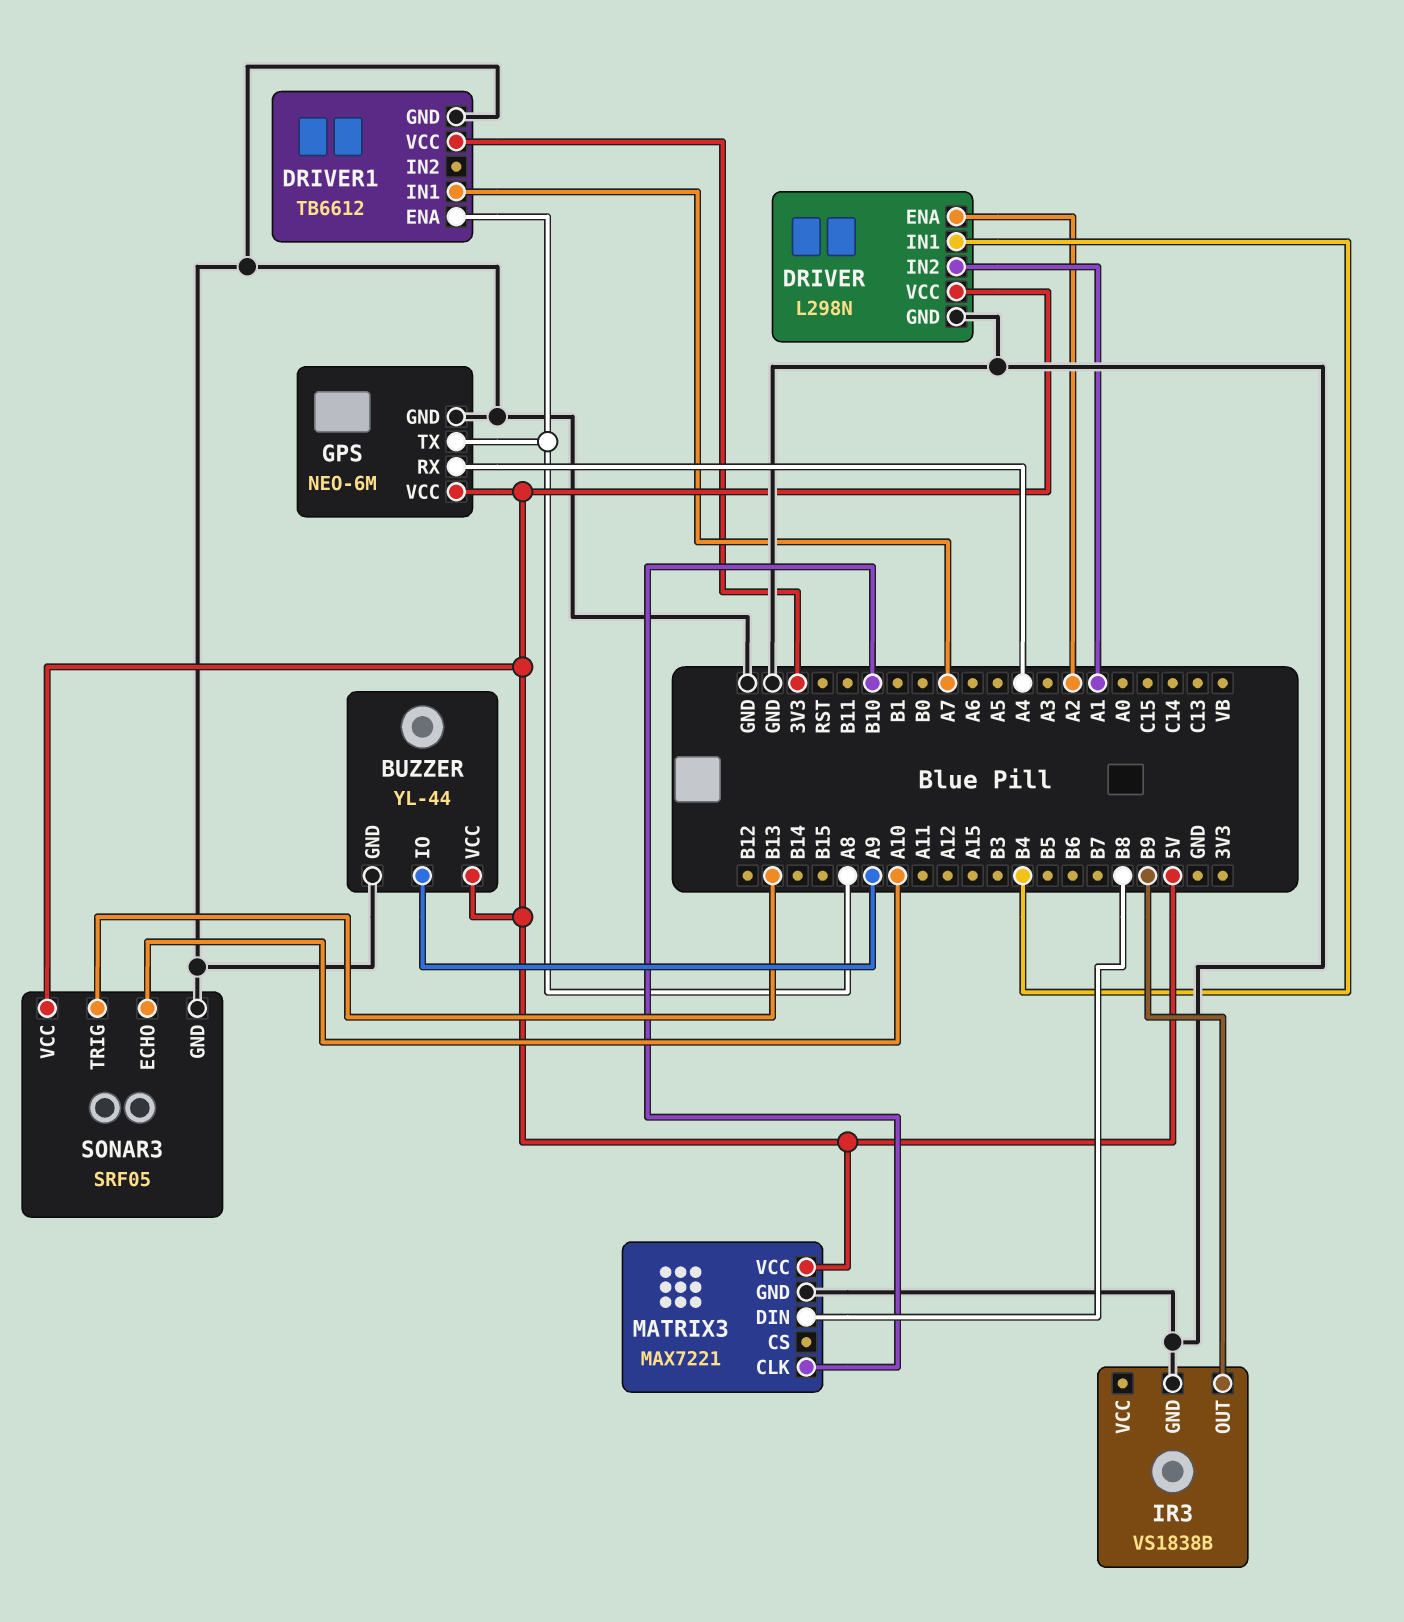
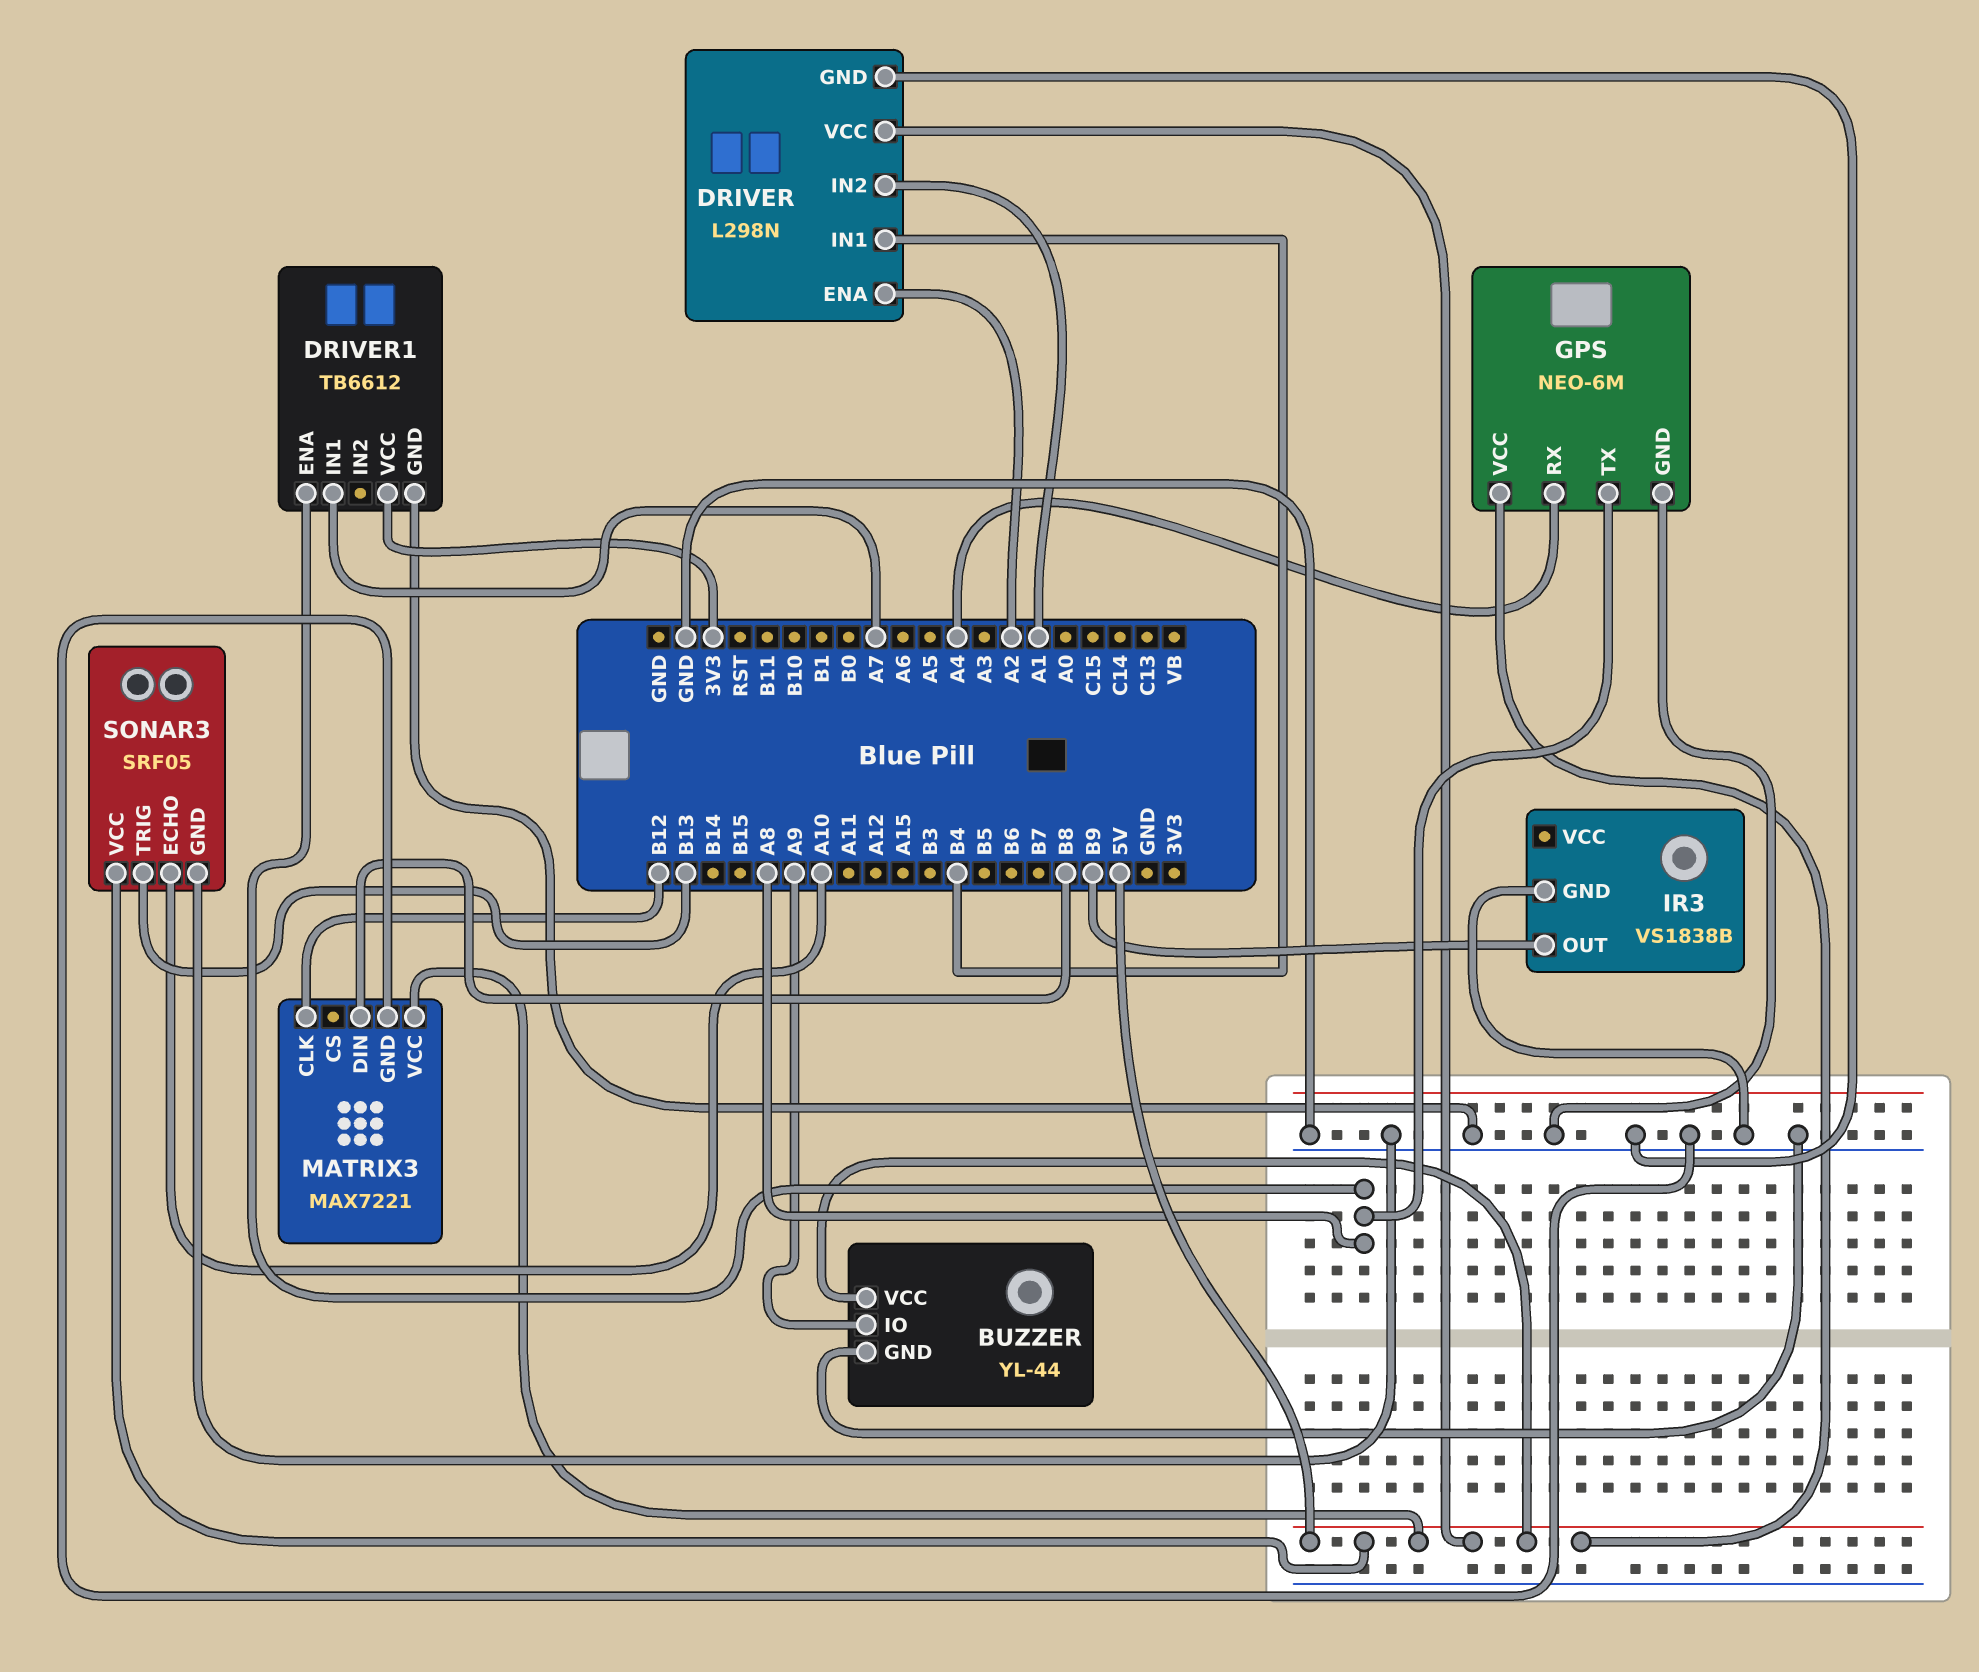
MATRIX3 pin CLK: B10 -> B12

